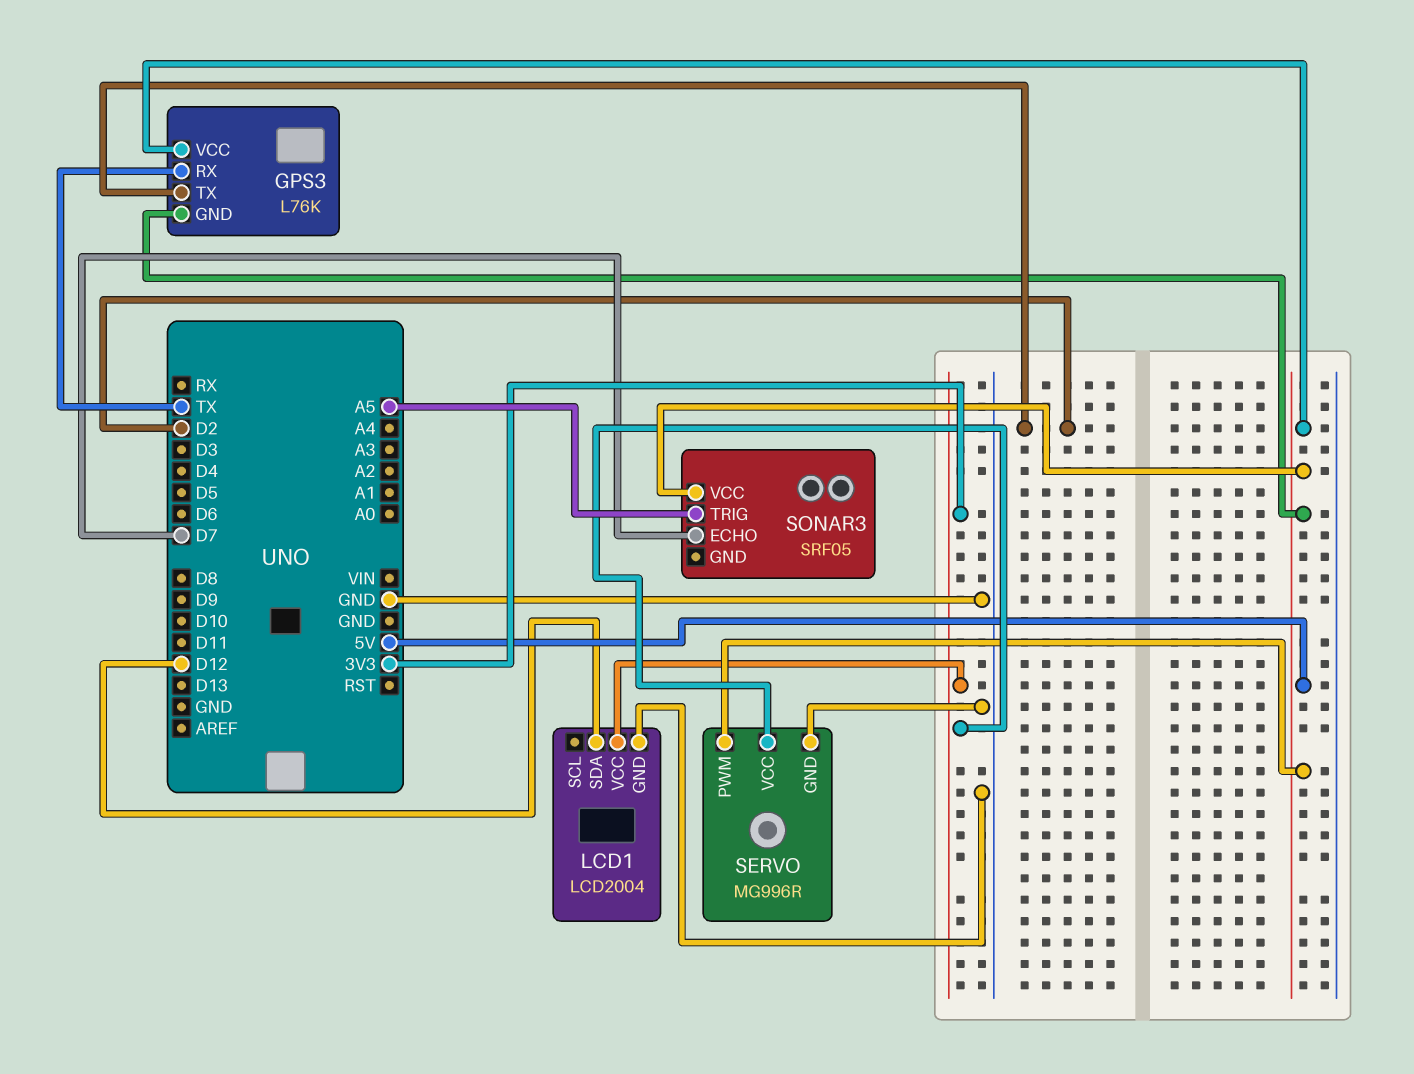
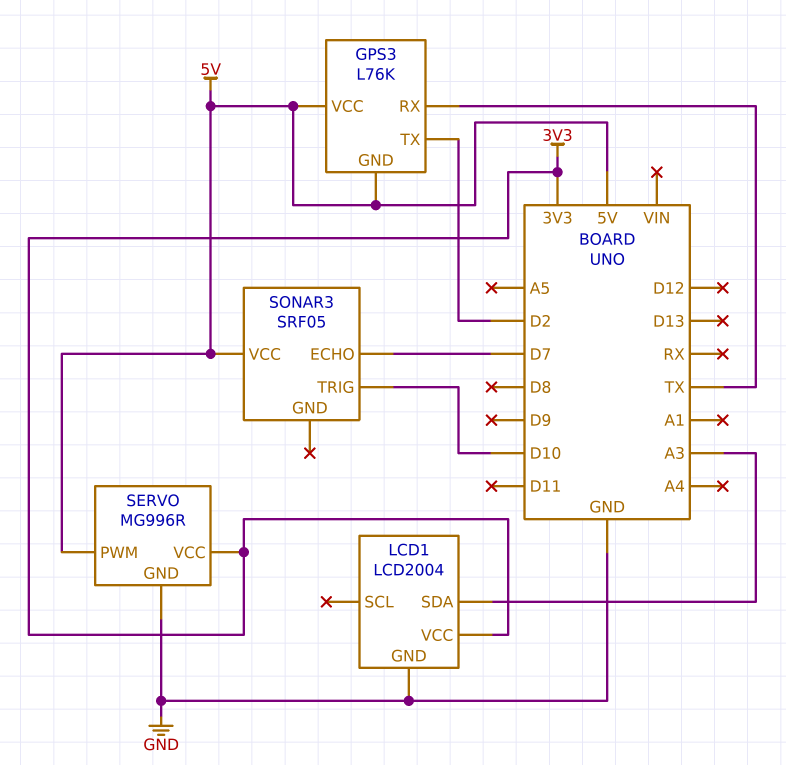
LCD1 pin SDA: D12 -> A3
SONAR3 pin TRIG: A5 -> D10

